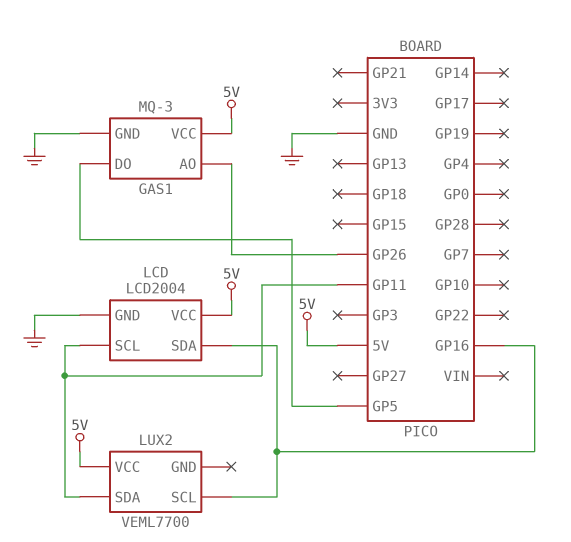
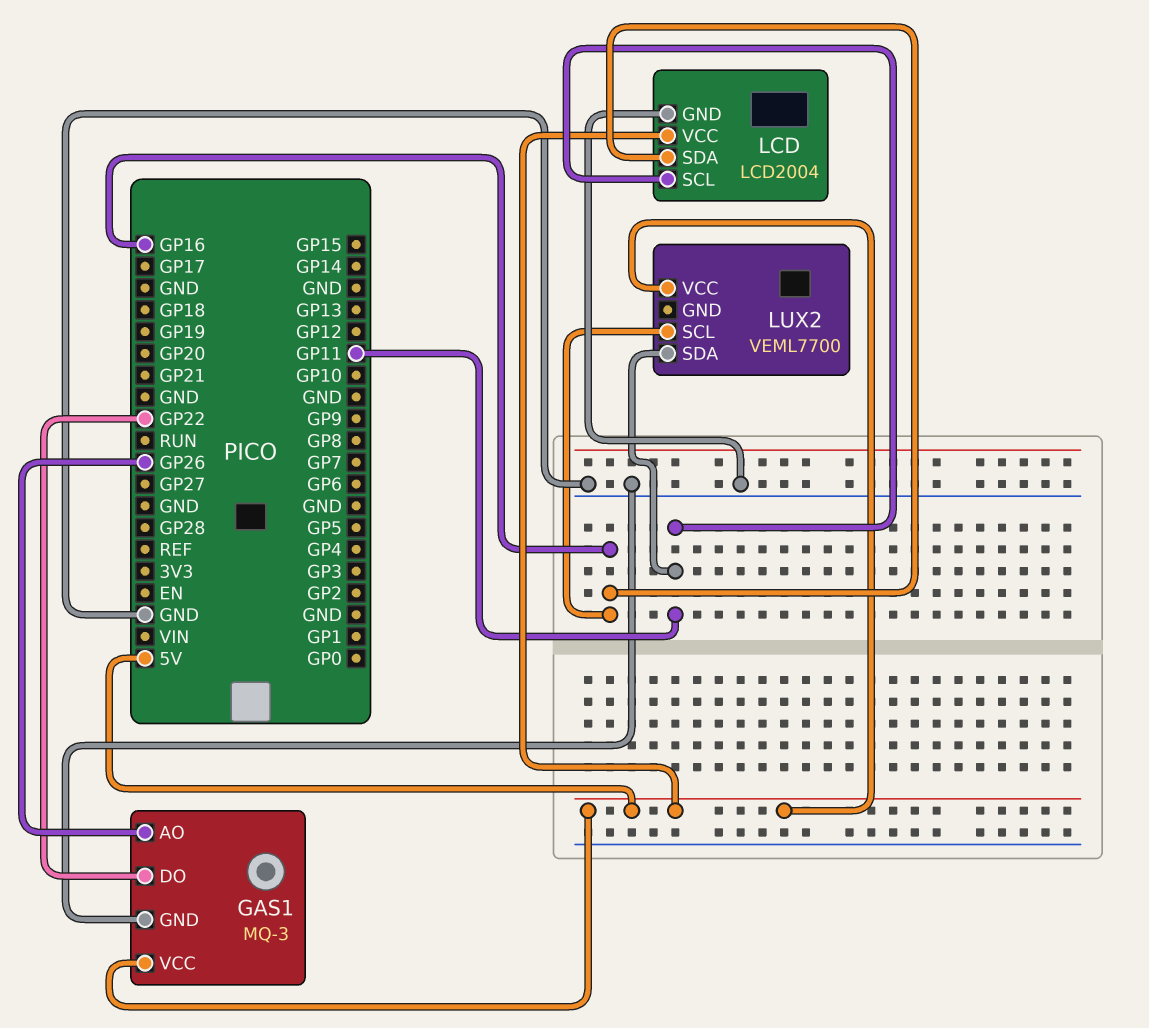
GAS1 pin DO: GP5 -> GP22

